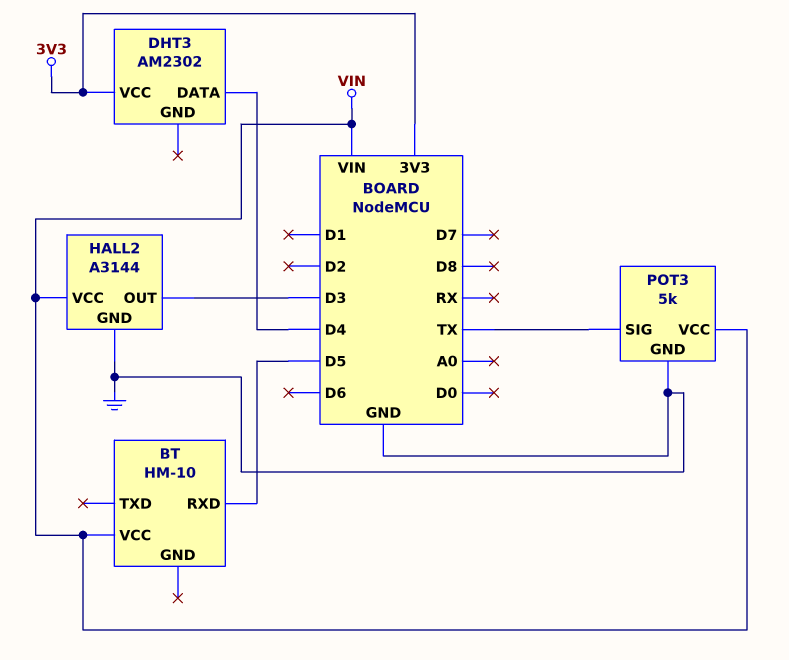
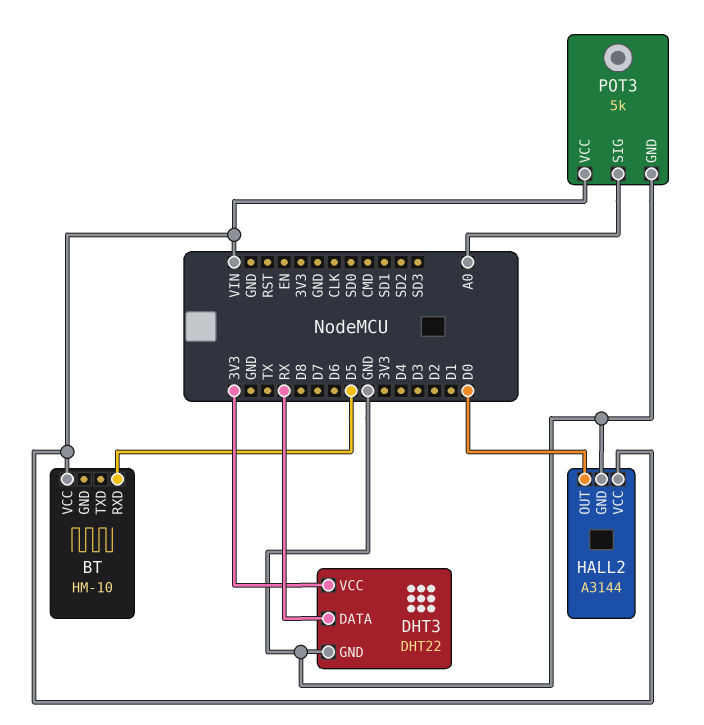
DHT3: AM2302 -> DHT22
DHT3 pin DATA: D4 -> RX
DHT3 pin GND: none -> GND
HALL2 pin OUT: D3 -> D0
POT3 pin SIG: TX -> A0

